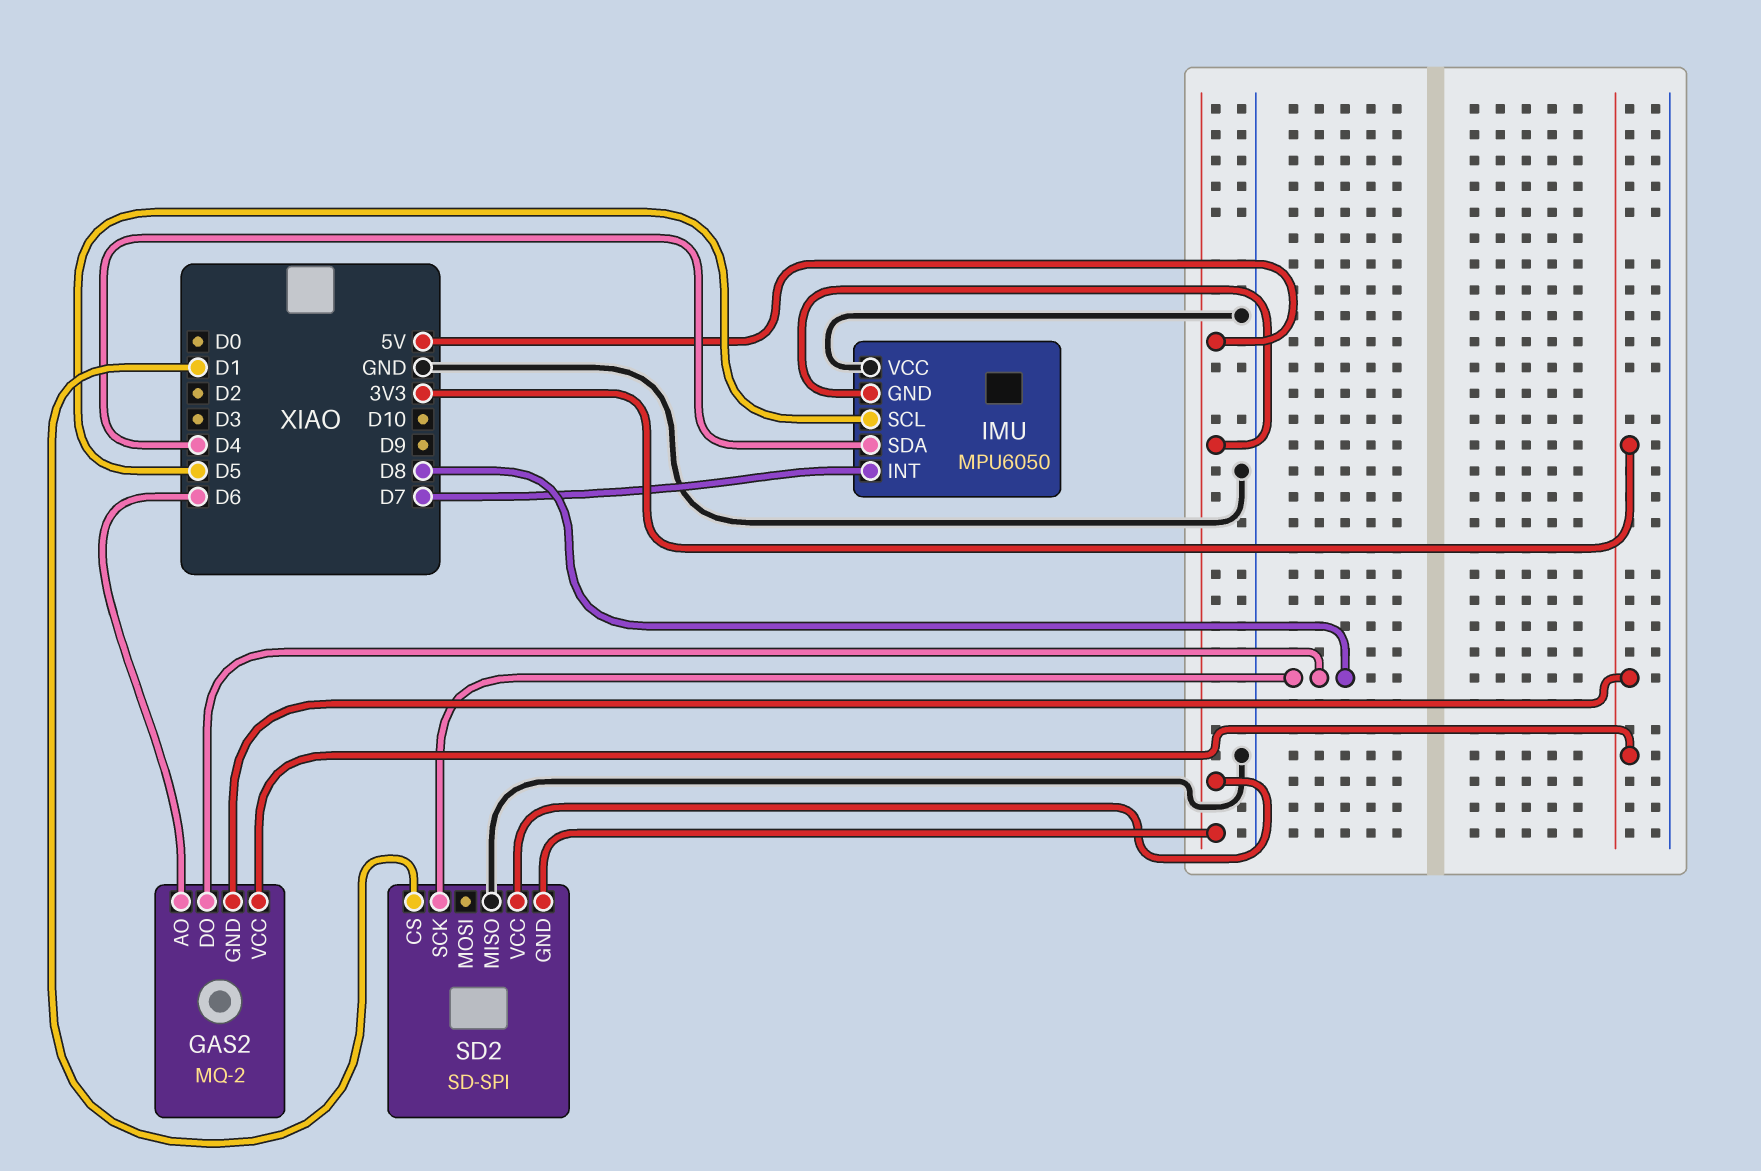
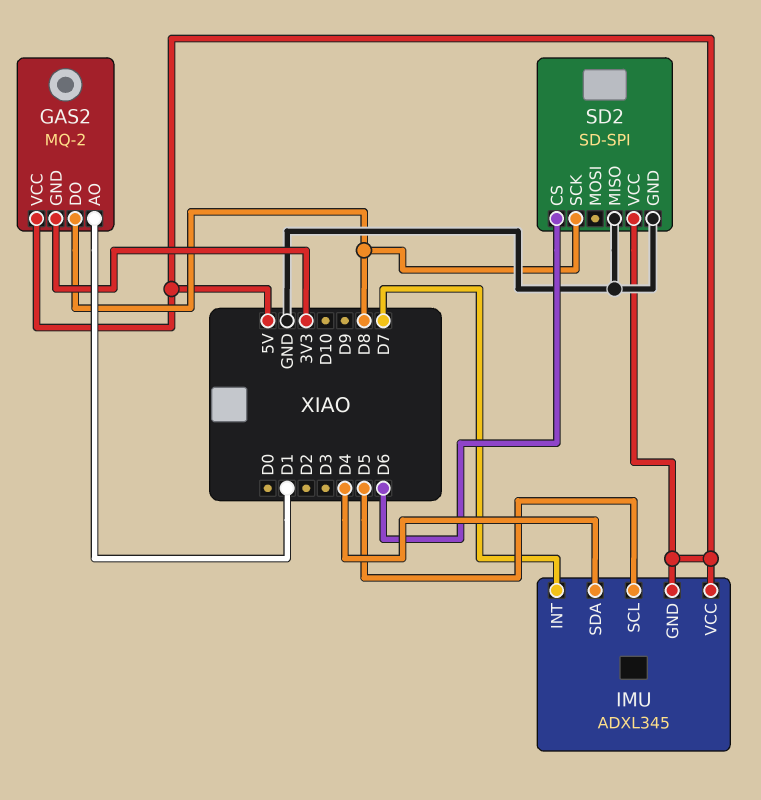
GAS2 pin AO: D6 -> D1
GAS2 pin VCC: 3V3 -> 5V
IMU: MPU6050 -> ADXL345
IMU pin VCC: GND -> 5V
SD2 pin CS: D1 -> D6
SD2 pin GND: 5V -> GND

